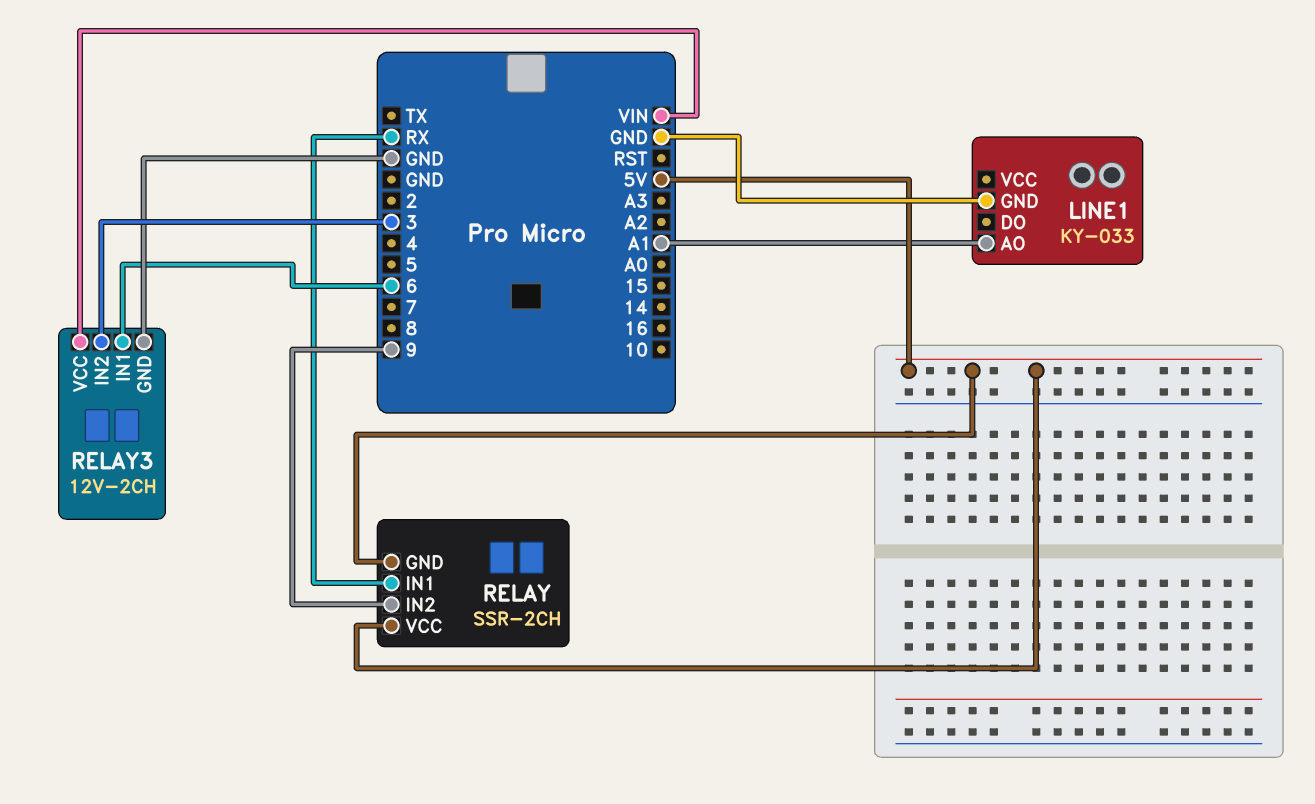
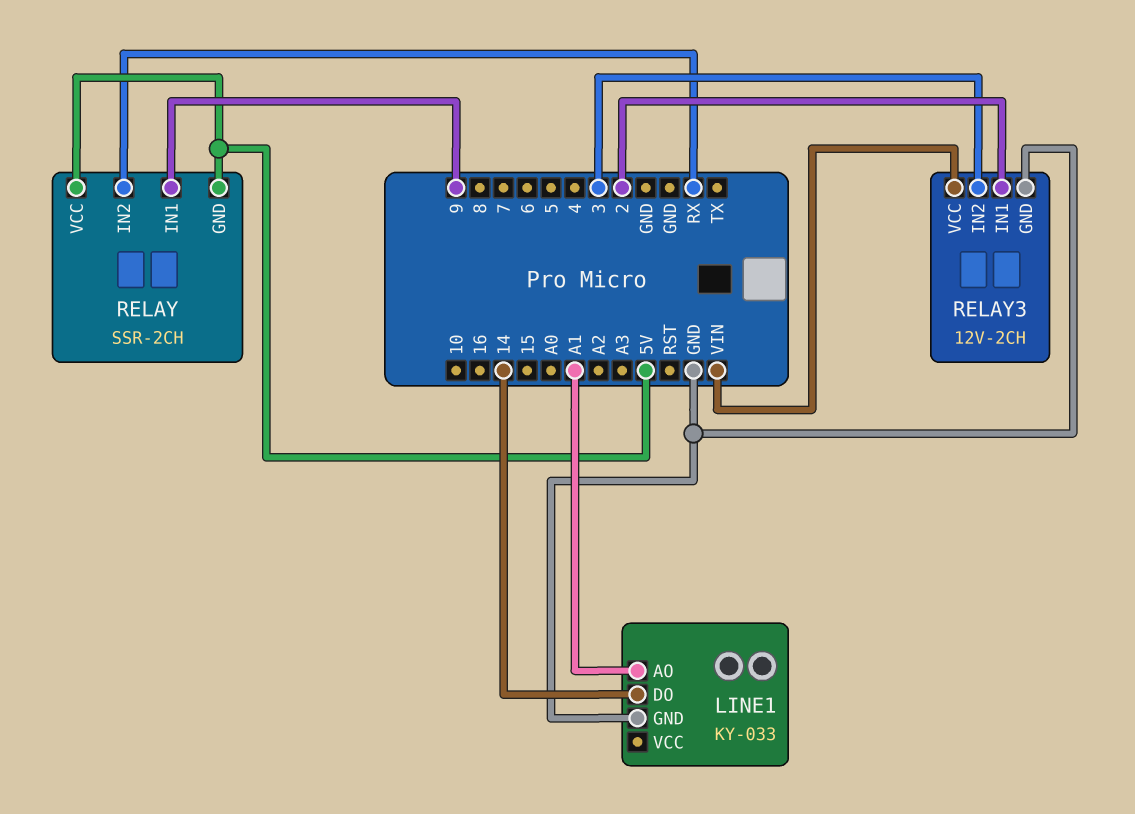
LINE1 pin DO: none -> 14
RELAY pin IN1: RX -> 9
RELAY pin IN2: 9 -> RX
RELAY3 pin IN1: 6 -> 2

